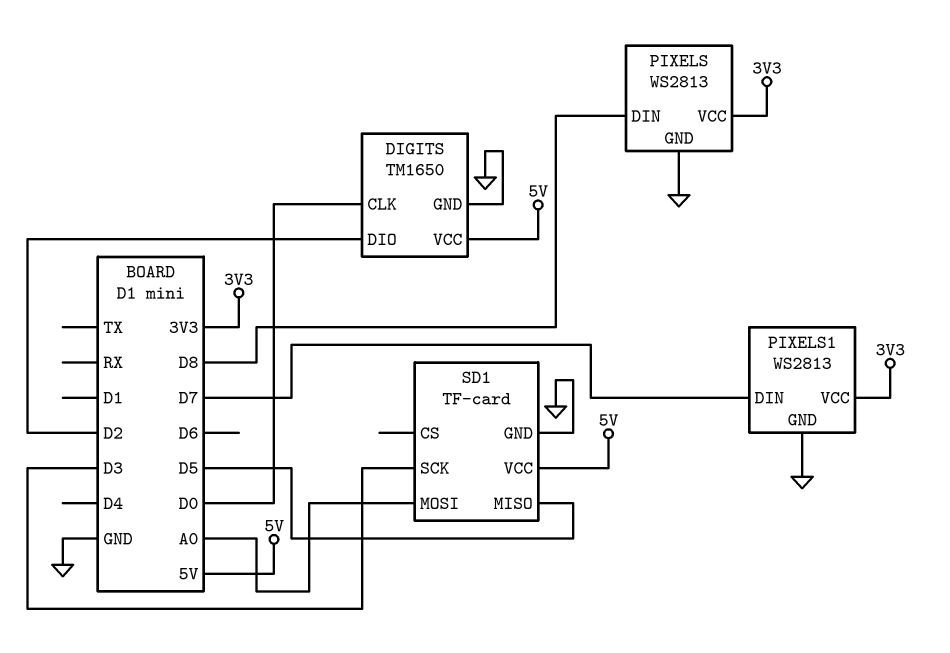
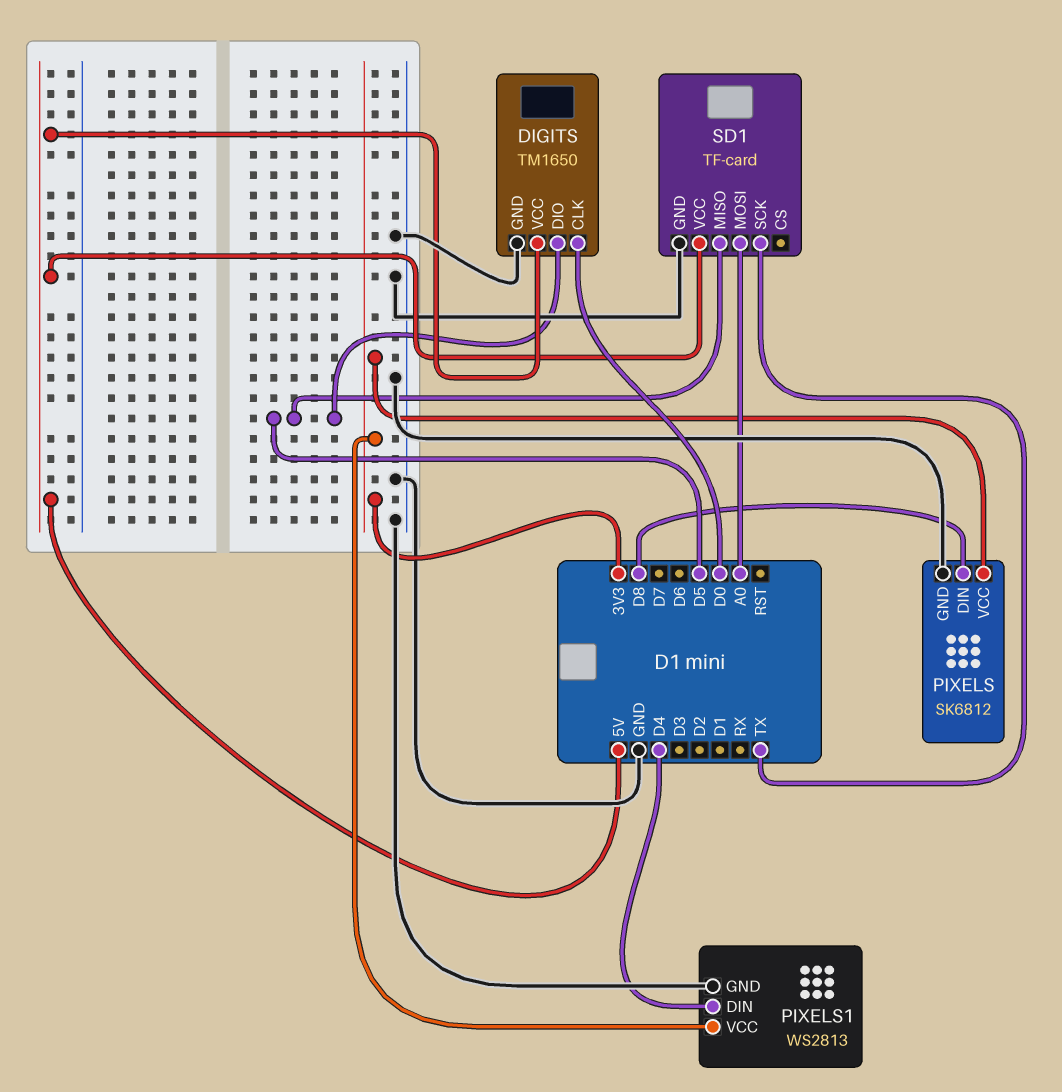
DIGITS pin DIO: D2 -> D5
PIXELS: WS2813 -> SK6812
PIXELS1 pin DIN: D7 -> D4
SD1 pin SCK: D3 -> TX

